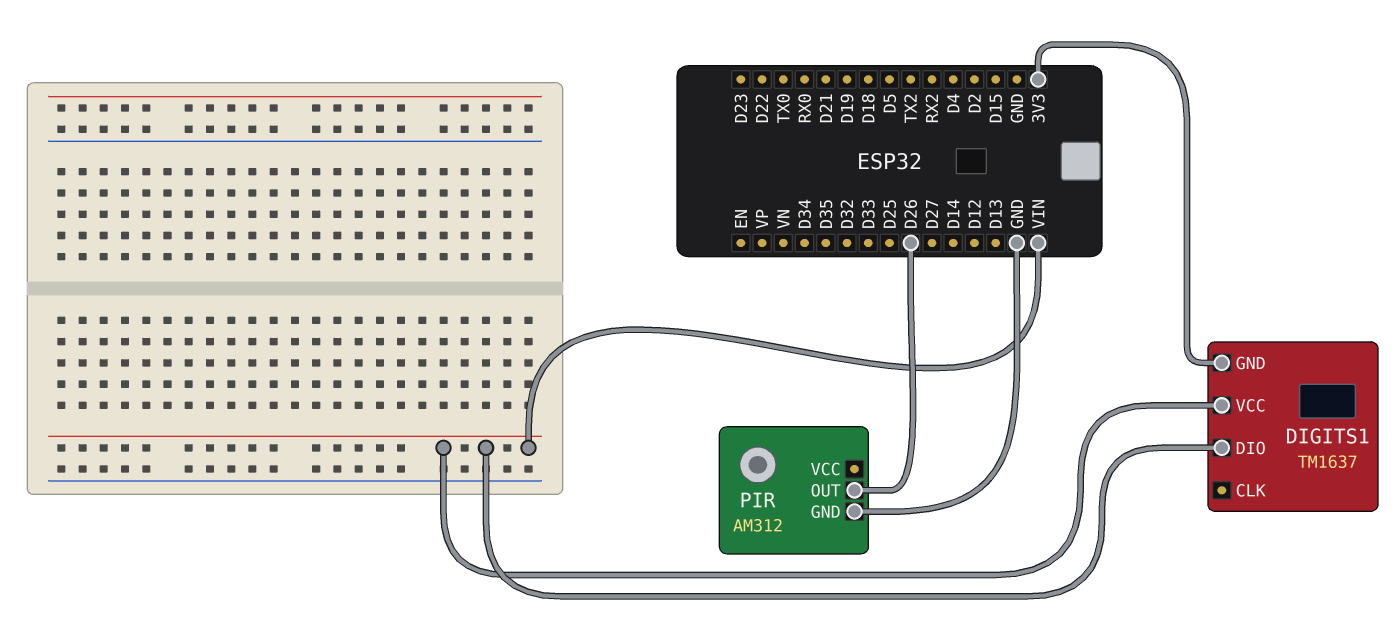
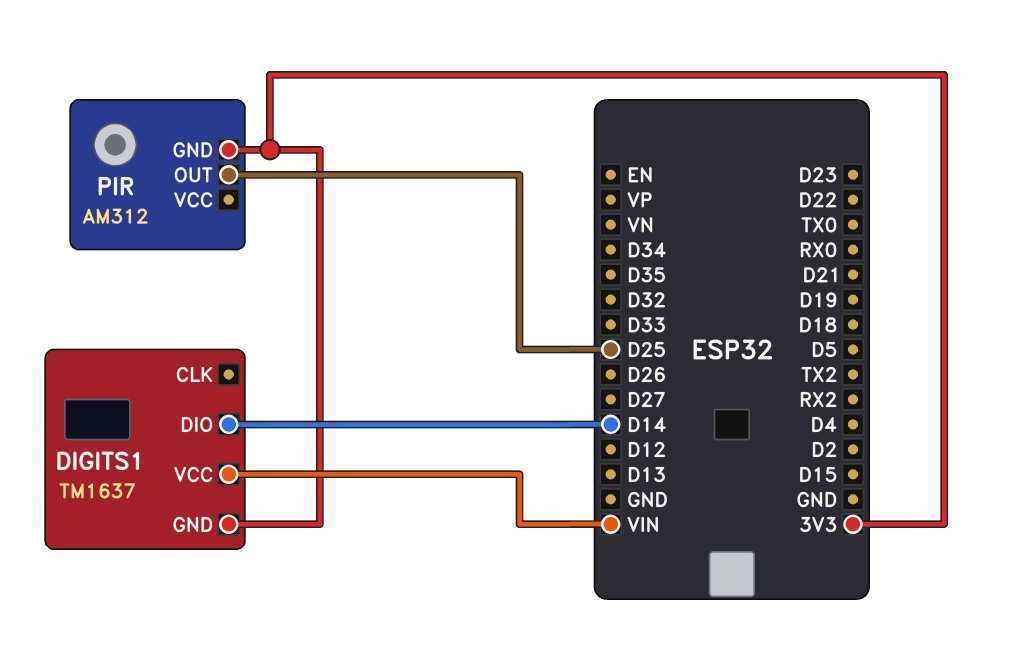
DIGITS1 pin DIO: VIN -> D14
PIR pin GND: GND -> 3V3
PIR pin OUT: D26 -> D25

